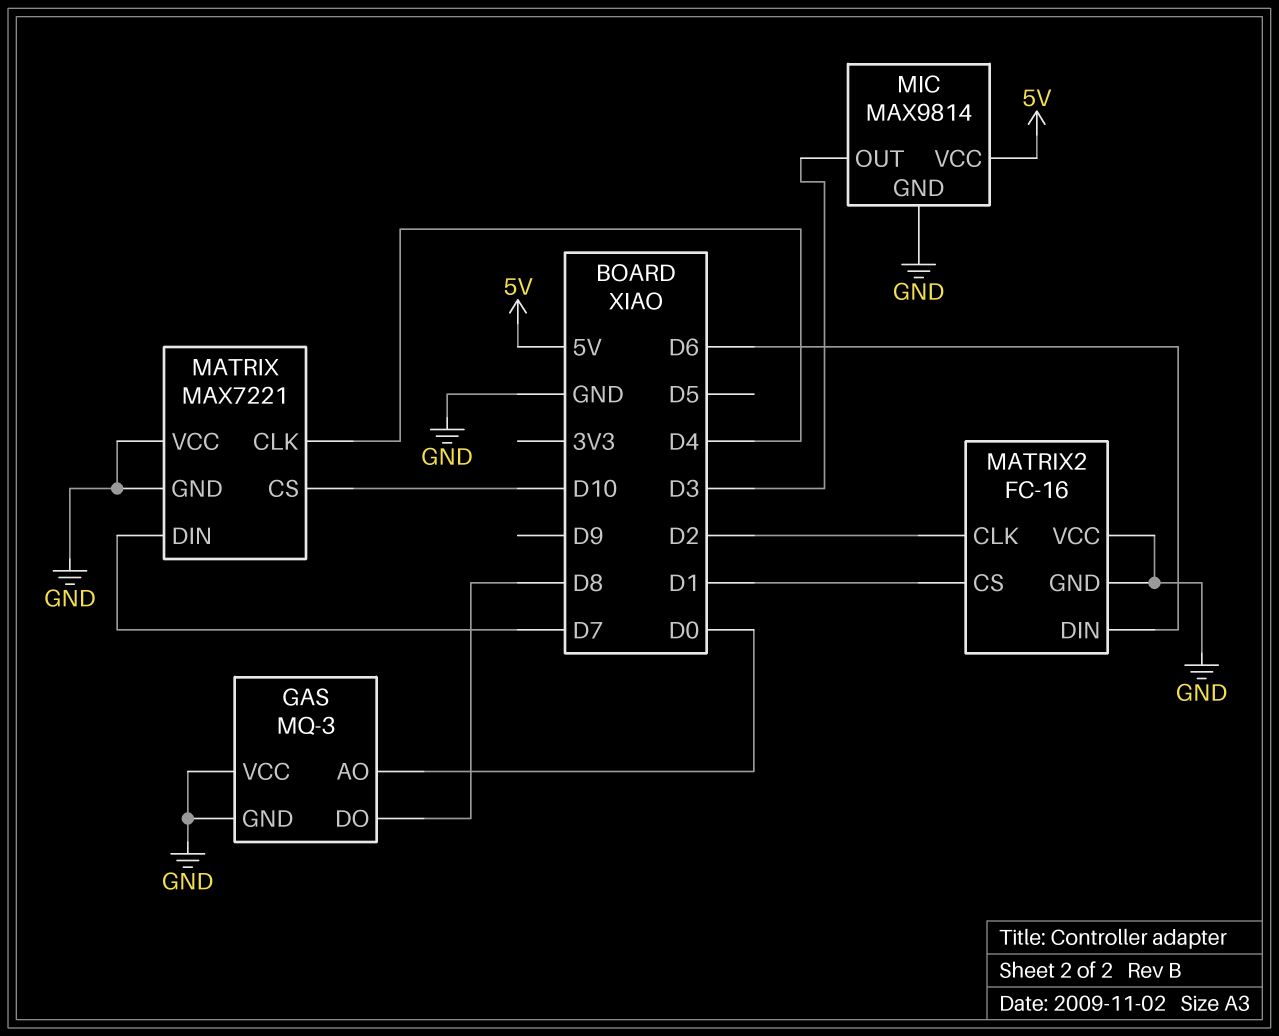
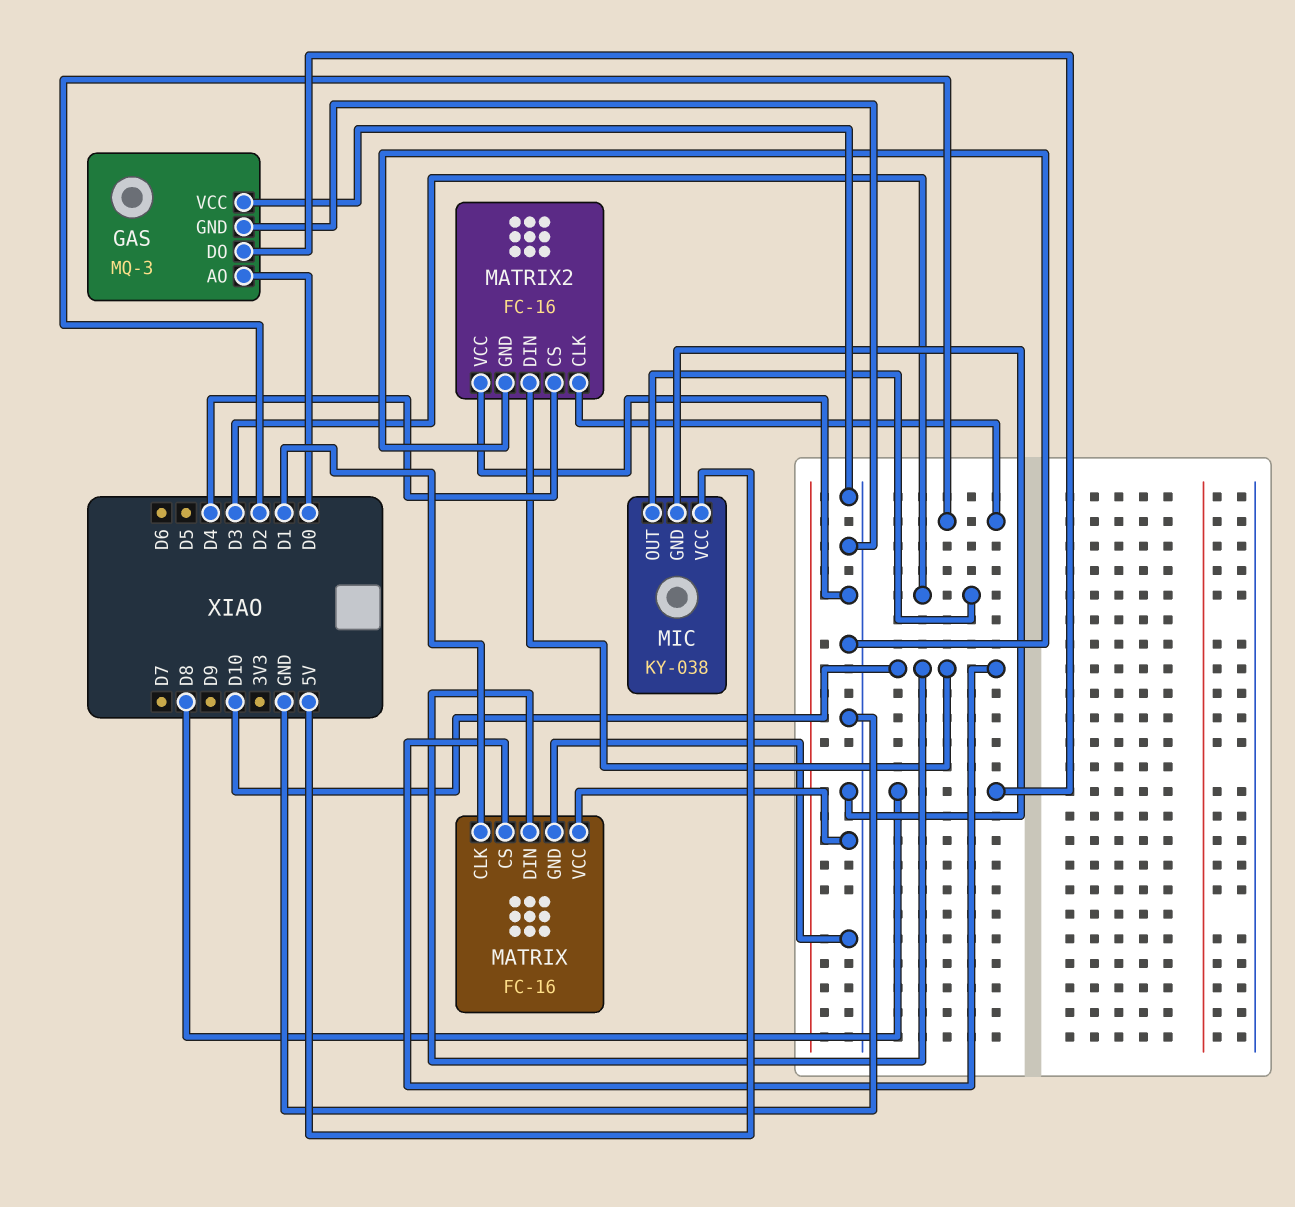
MATRIX: MAX7221 -> FC-16
MATRIX pin CLK: D4 -> D1
MATRIX pin DIN: D7 -> D10
MATRIX2 pin CS: D1 -> D4
MATRIX2 pin DIN: D6 -> D10
MIC: MAX9814 -> KY-038

